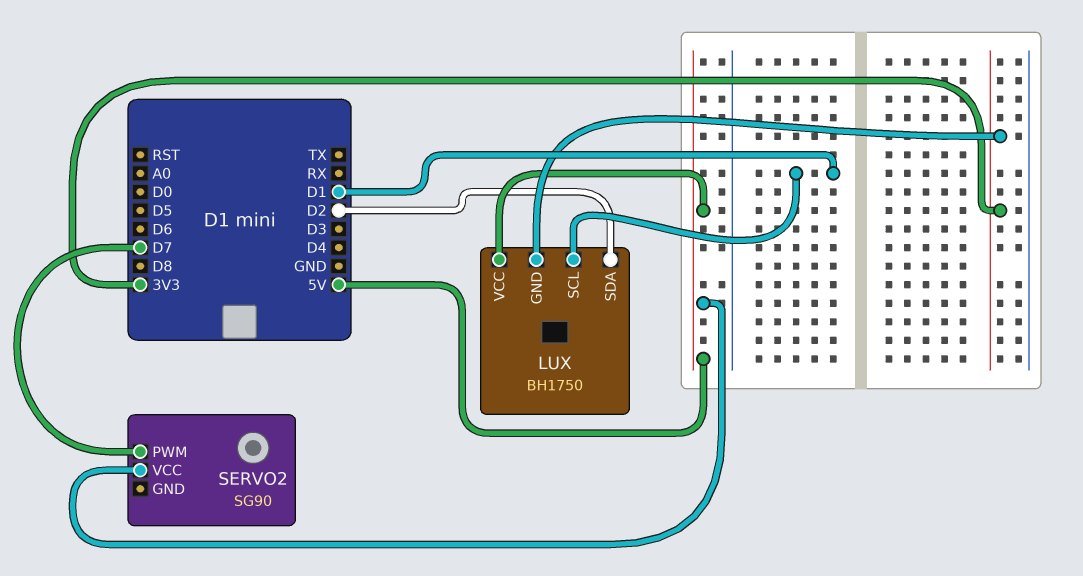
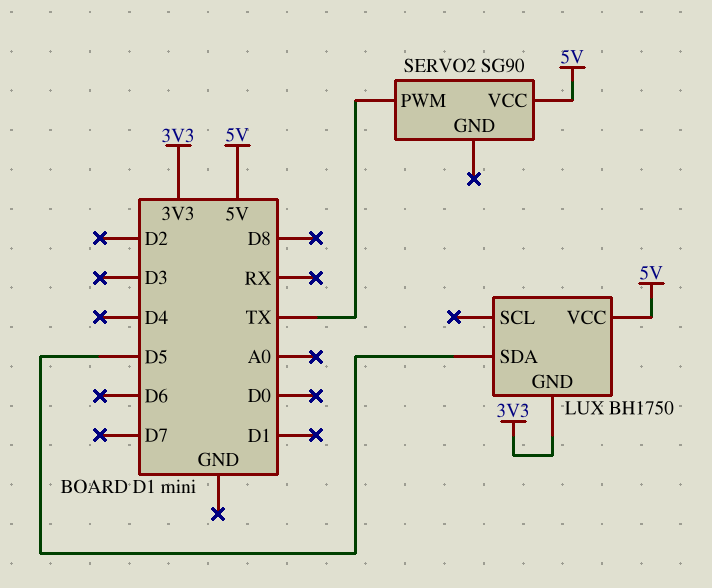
LUX pin SCL: D1 -> none
LUX pin SDA: D2 -> D5
SERVO2 pin PWM: D7 -> TX

